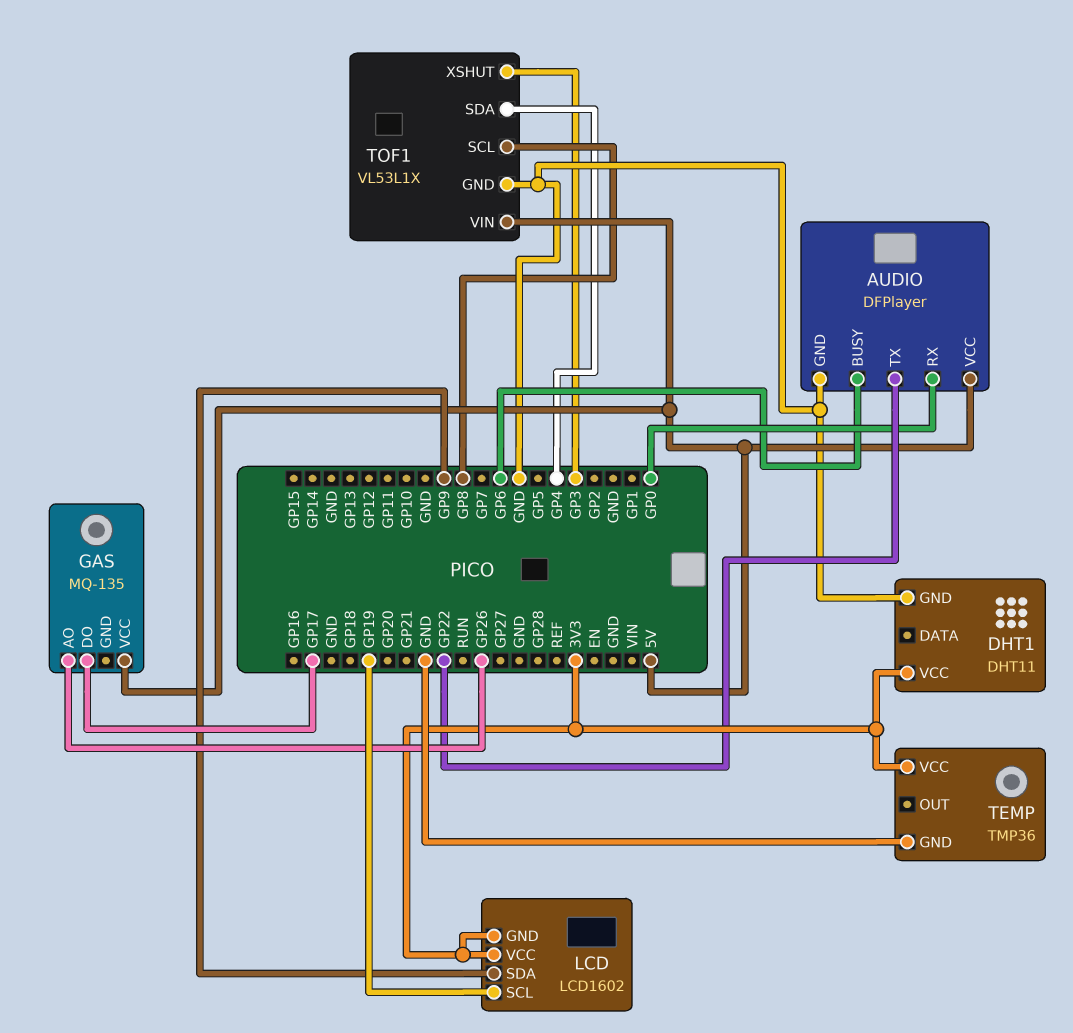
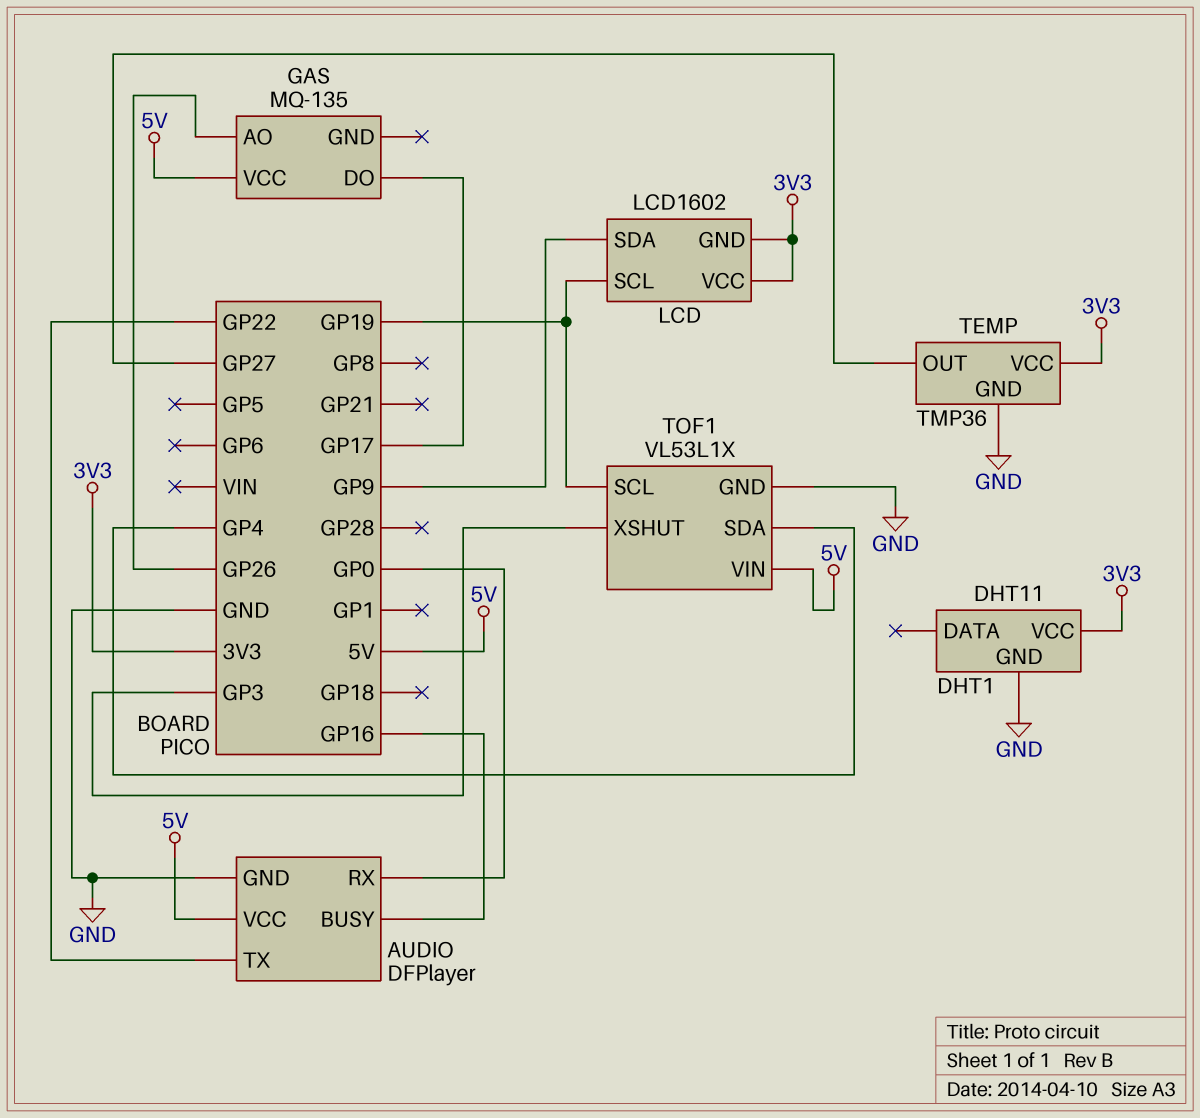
AUDIO pin BUSY: GP6 -> GP16
TEMP pin OUT: none -> GP27
TOF1 pin SCL: GP8 -> GP19

